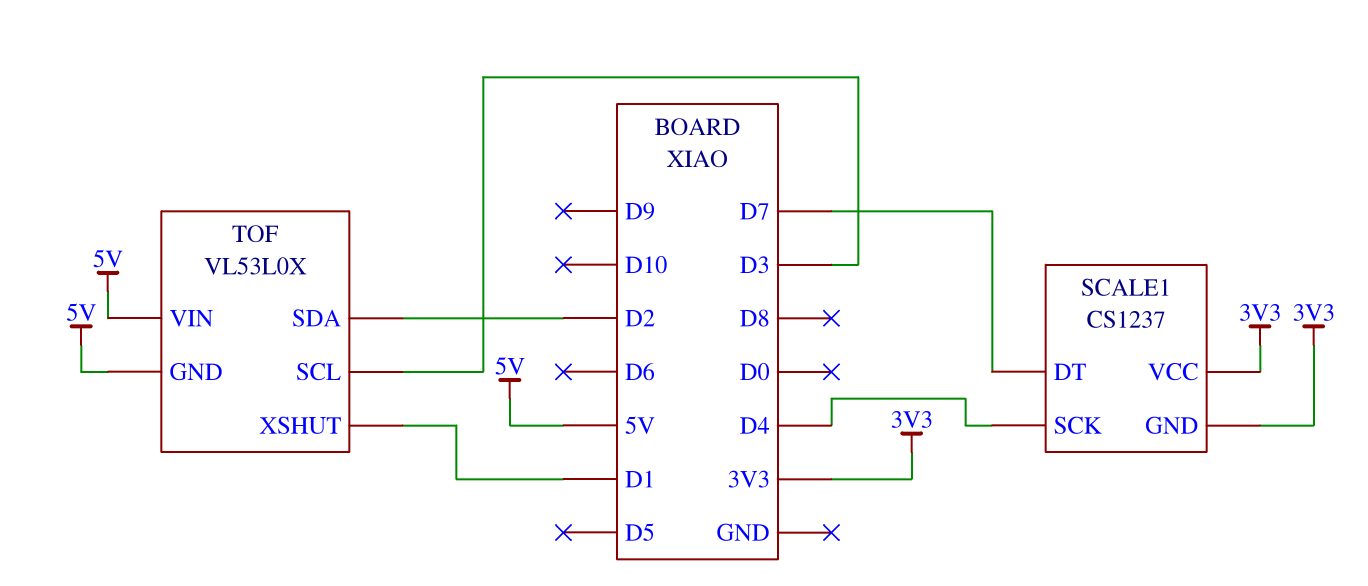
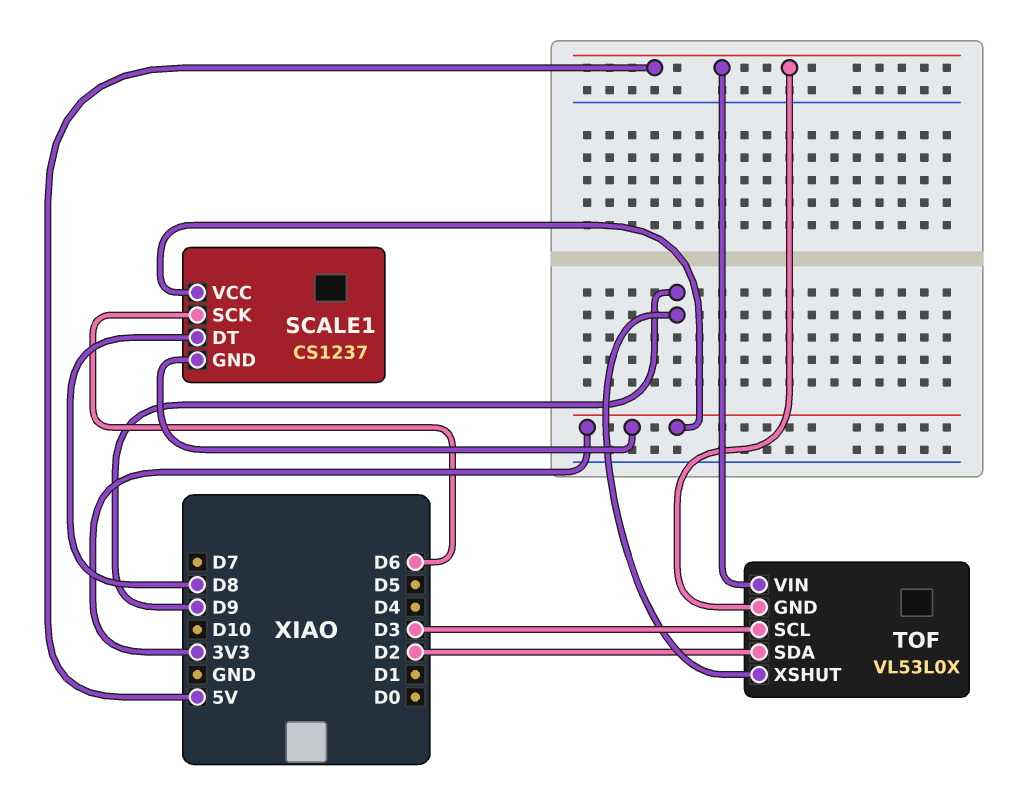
SCALE1 pin DT: D7 -> D8
SCALE1 pin SCK: D4 -> D6
TOF pin XSHUT: D1 -> D9

